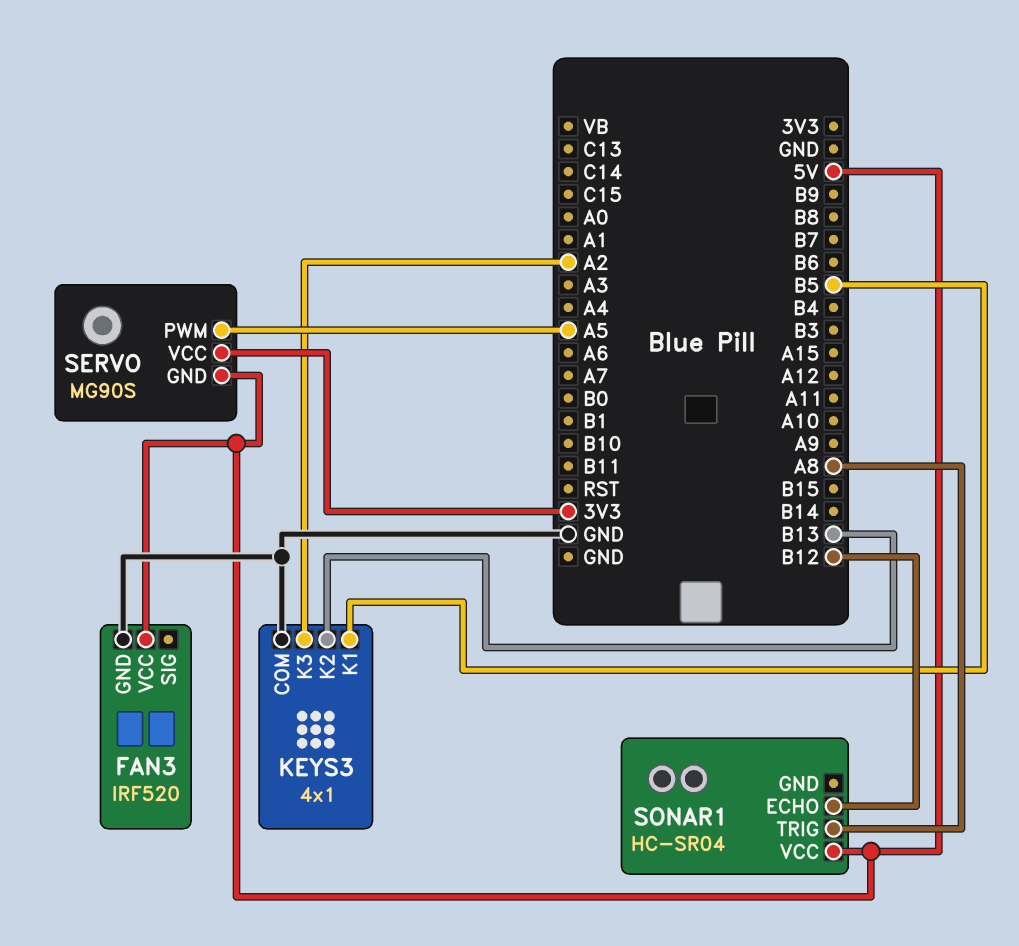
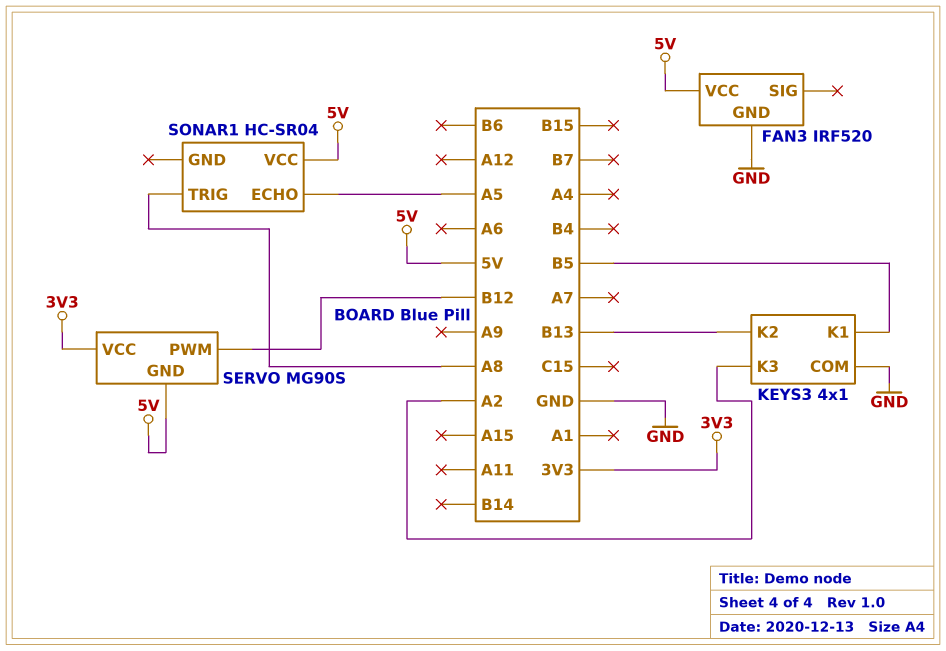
SERVO pin PWM: A5 -> B12
SONAR1 pin ECHO: B12 -> A5

